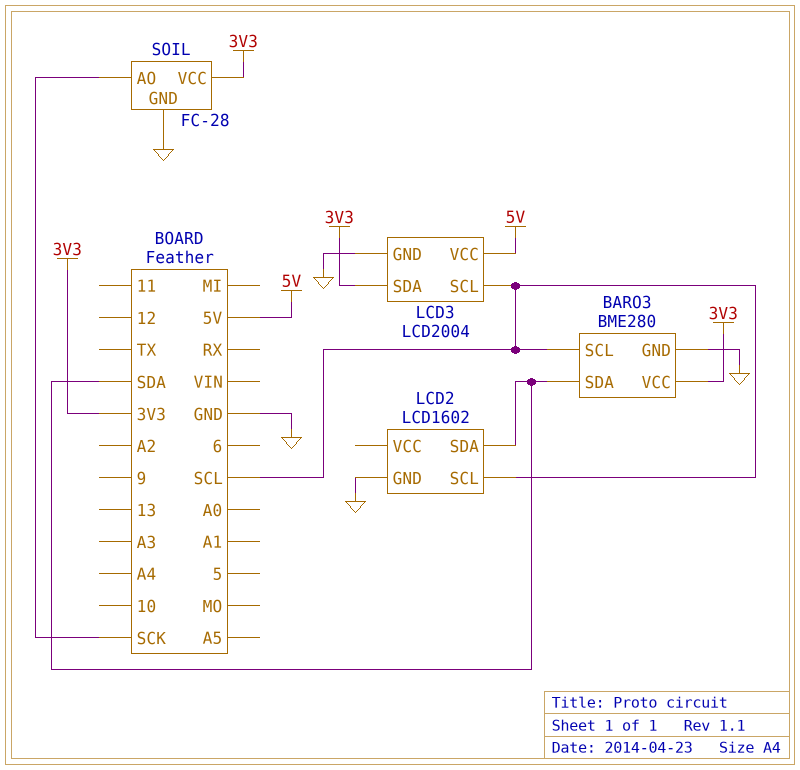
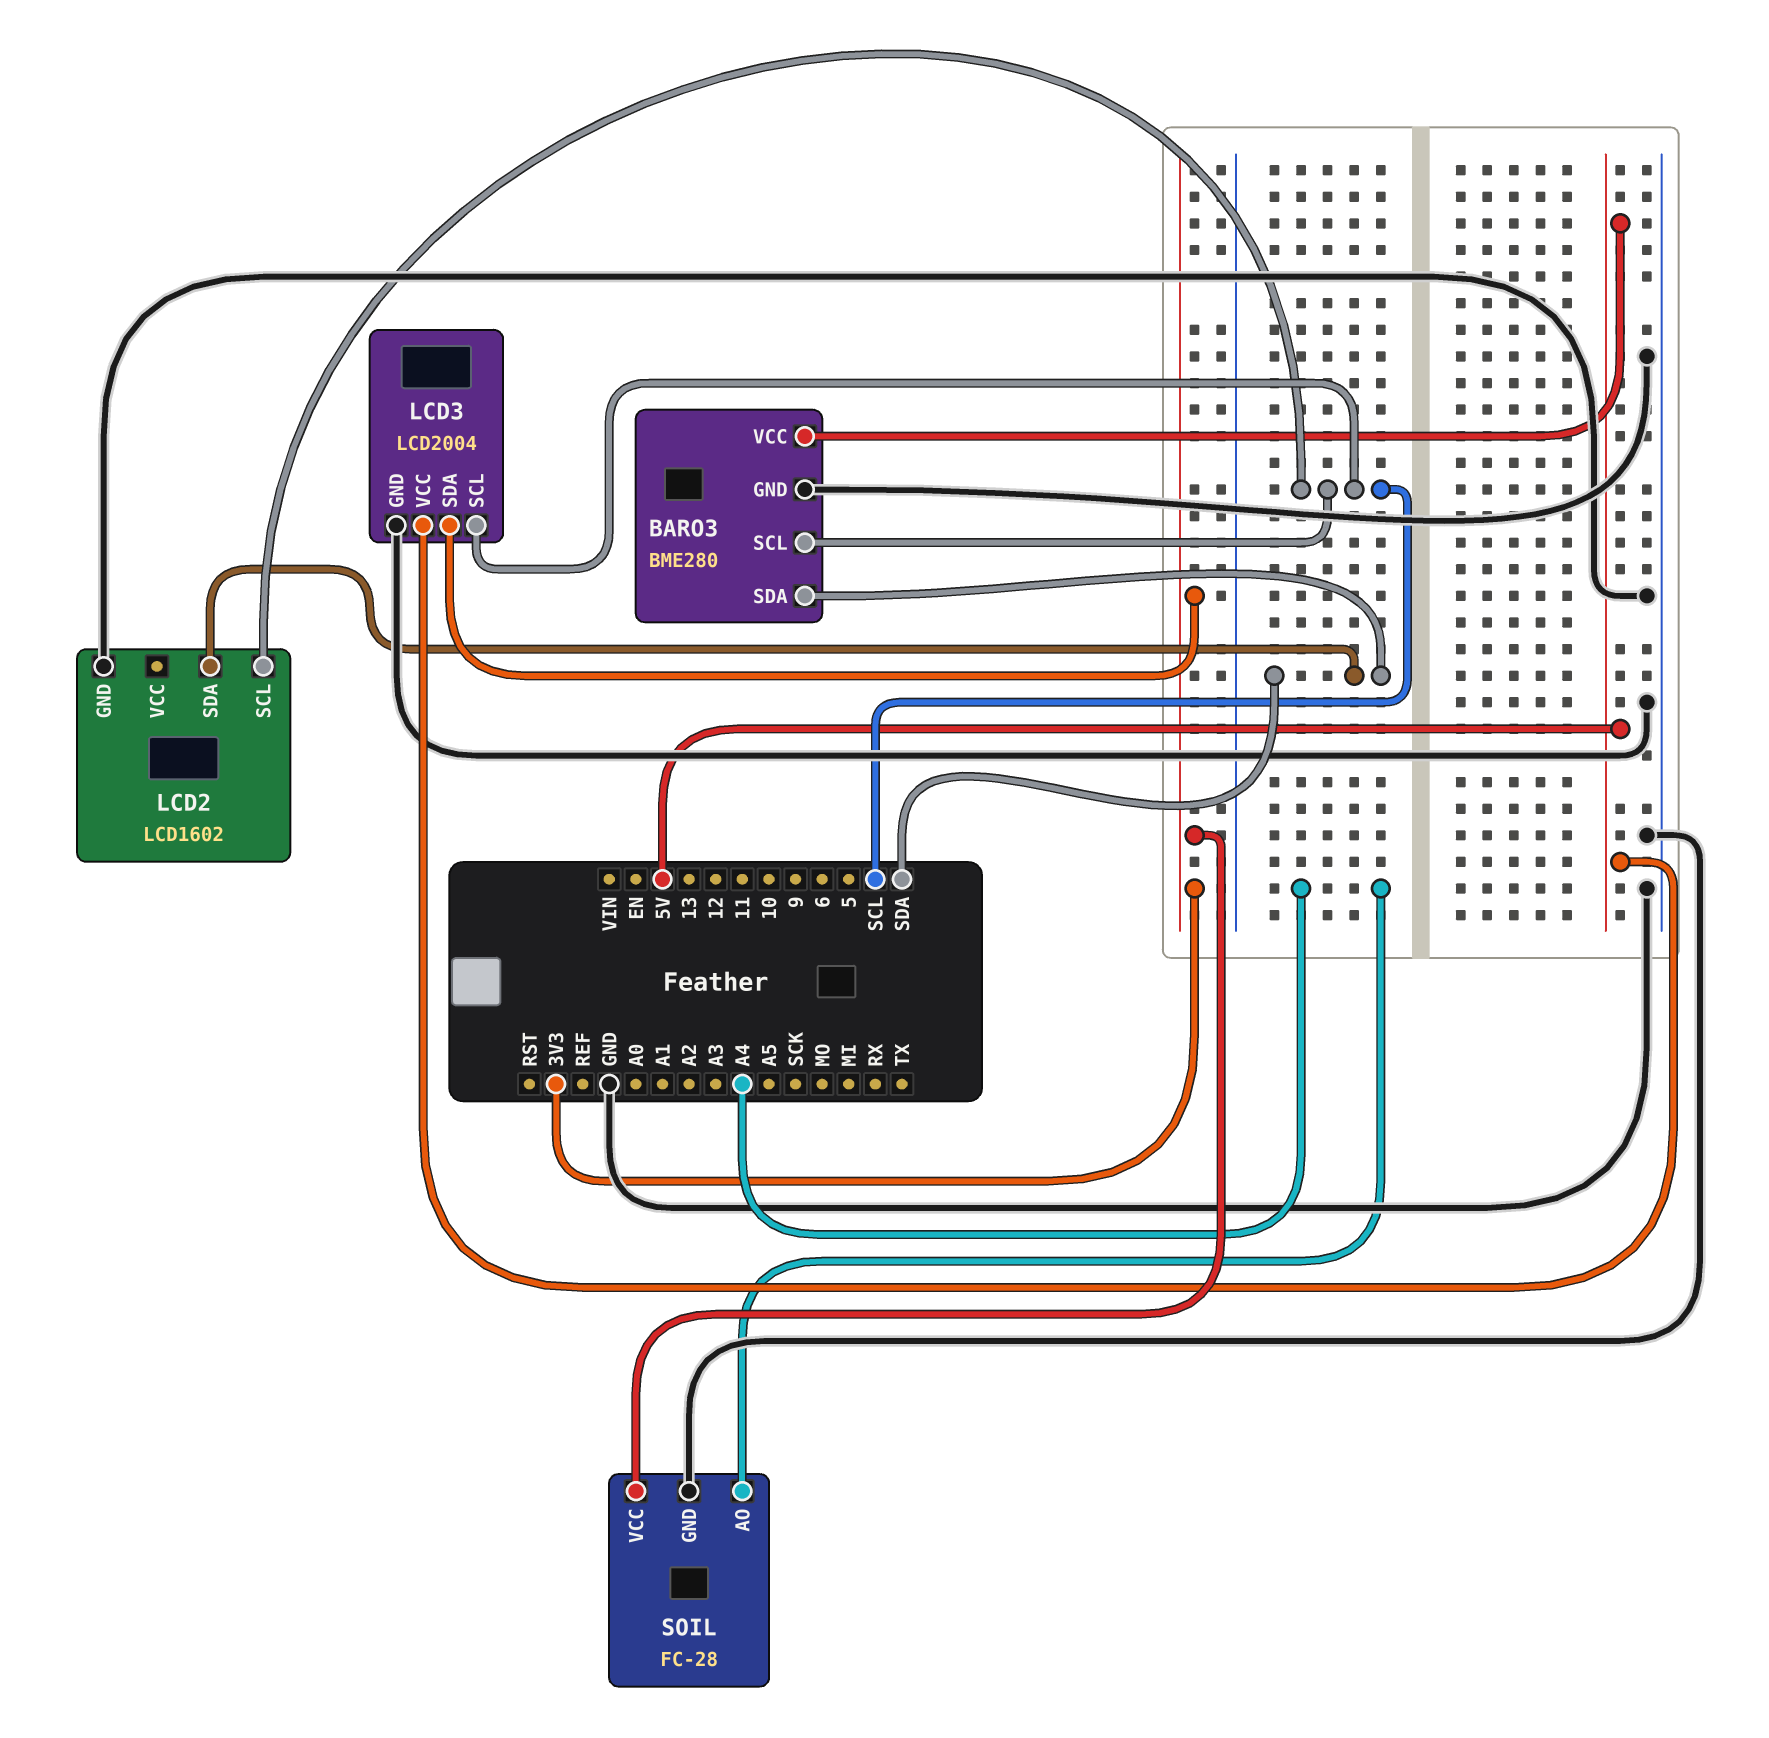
BARO3 pin VCC: 3V3 -> 5V
SOIL pin AO: SCK -> A4

